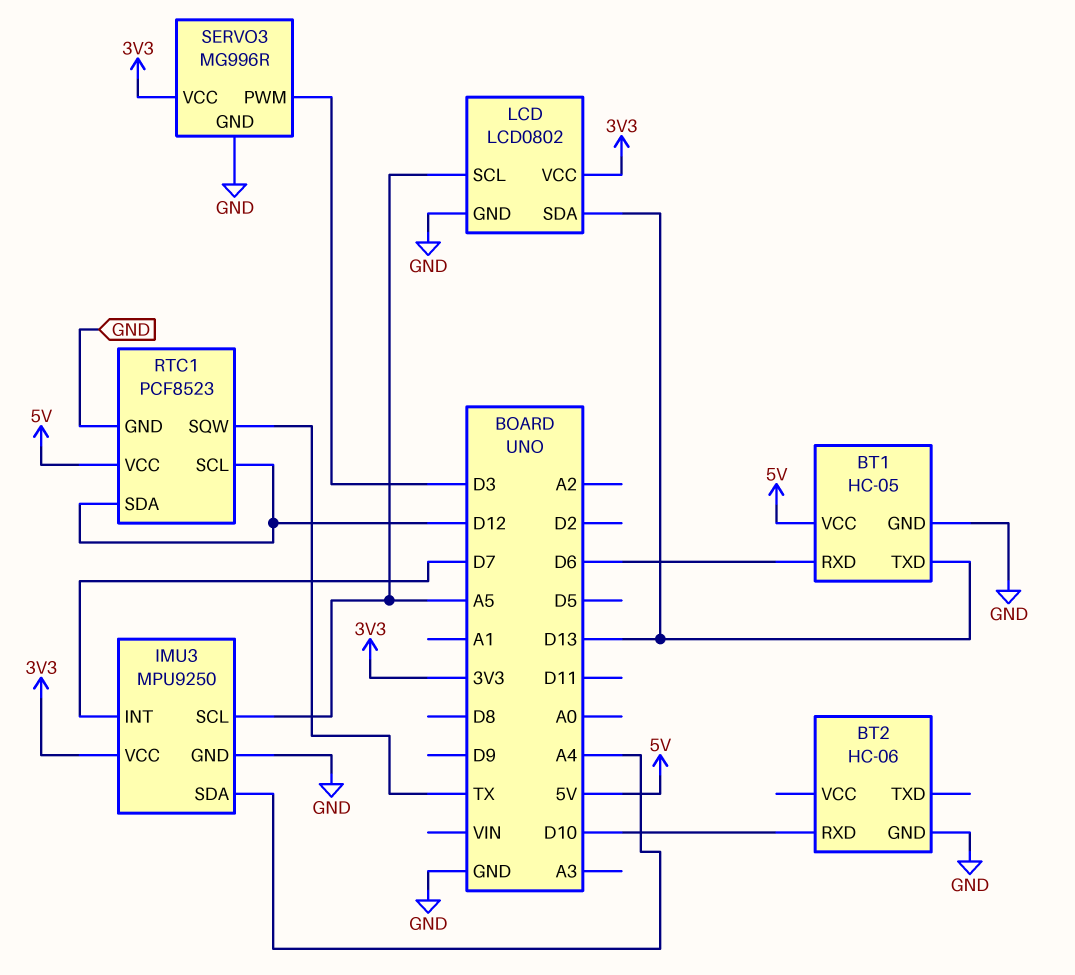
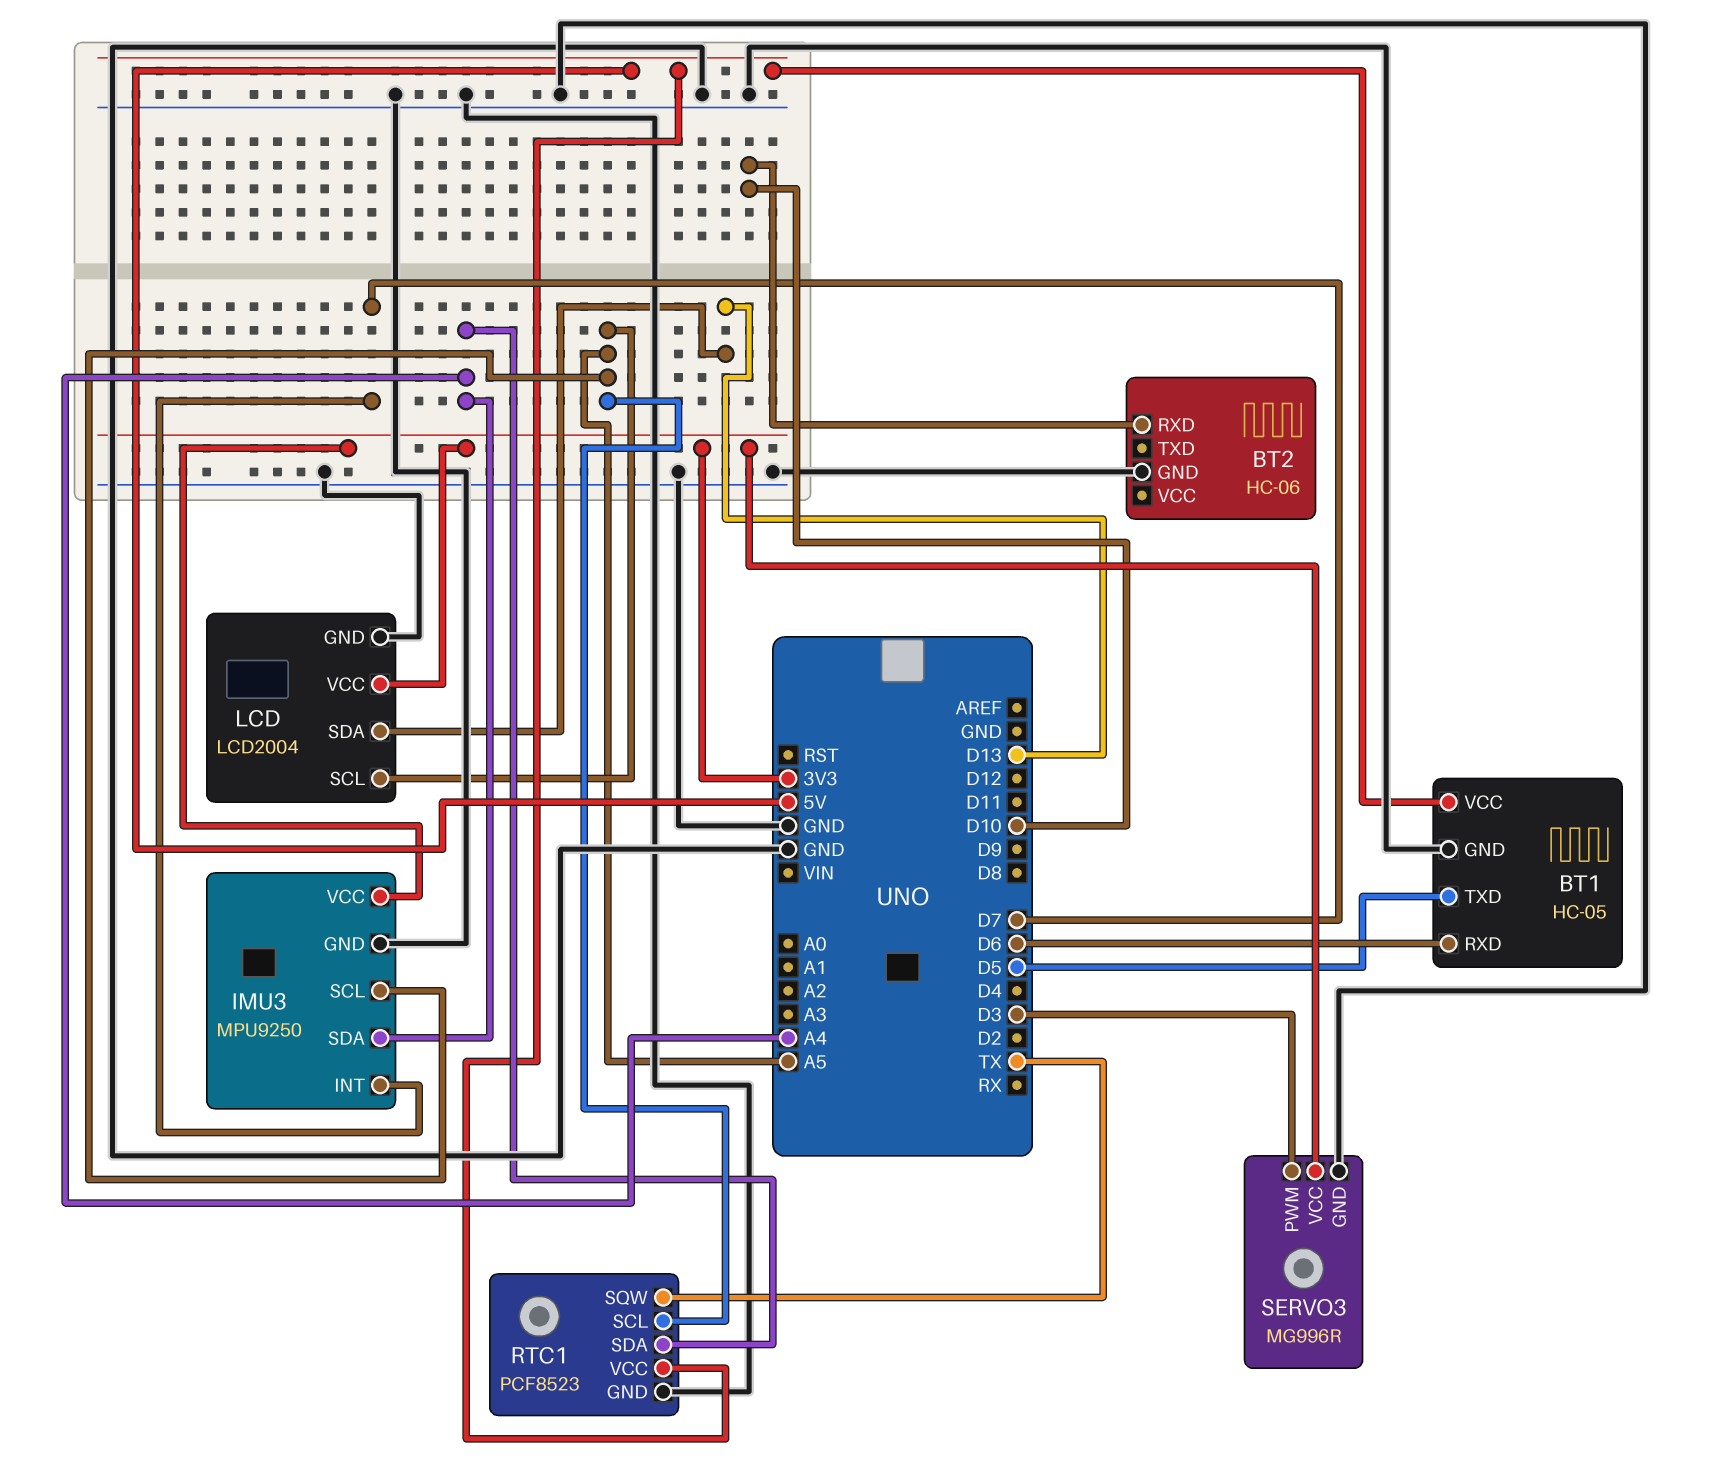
BT1 pin TXD: D13 -> D5
LCD: LCD0802 -> LCD2004
RTC1 pin SCL: D12 -> A5
RTC1 pin SDA: D12 -> A4

